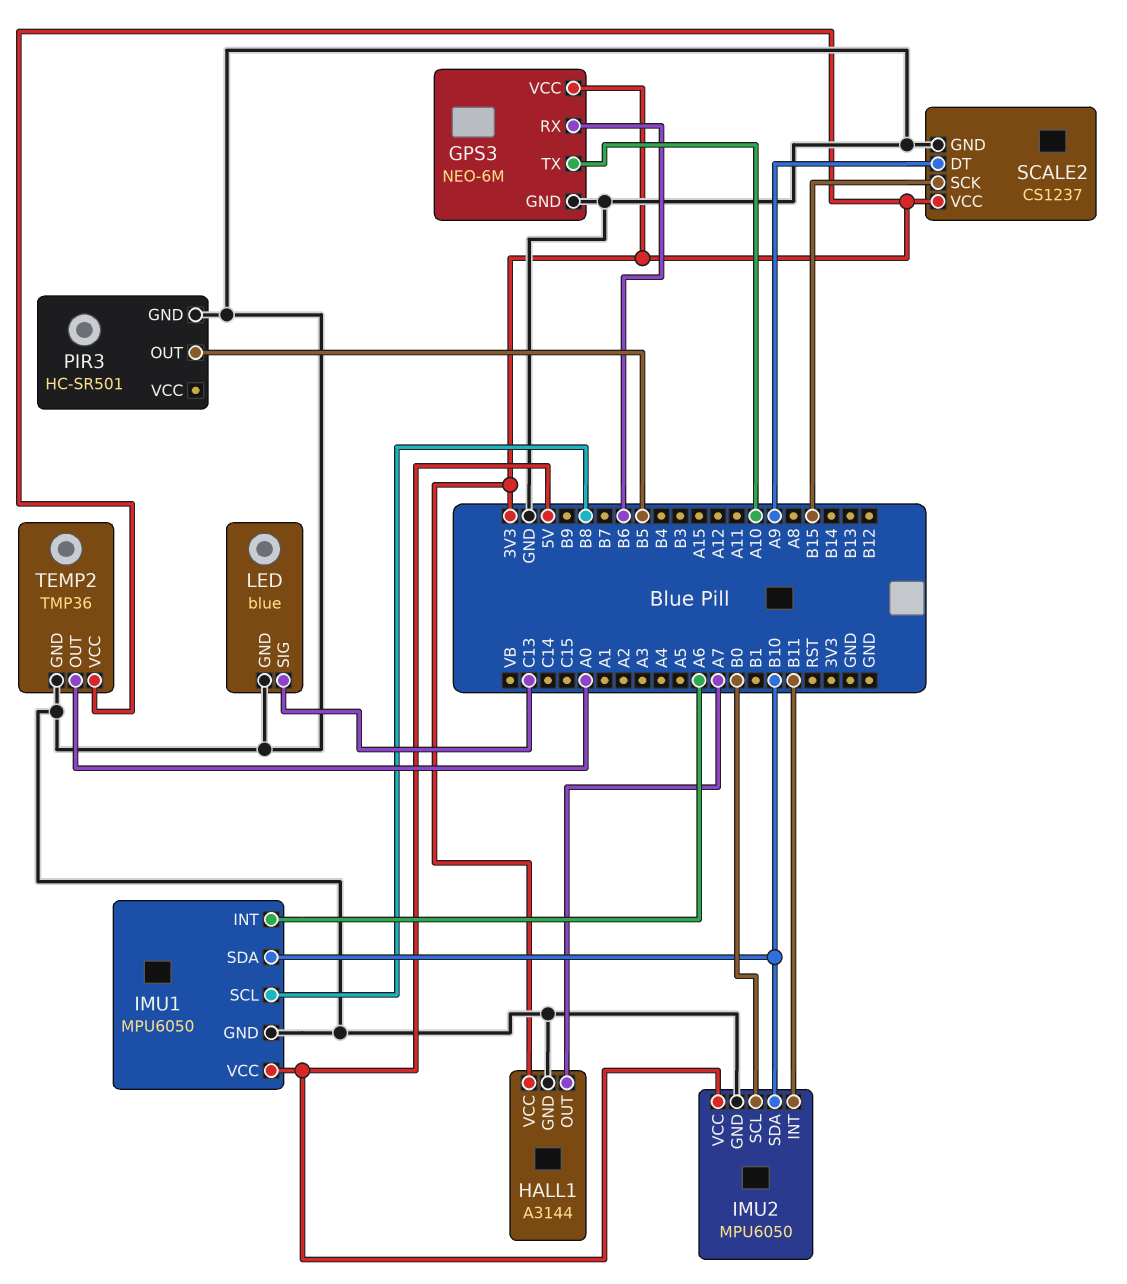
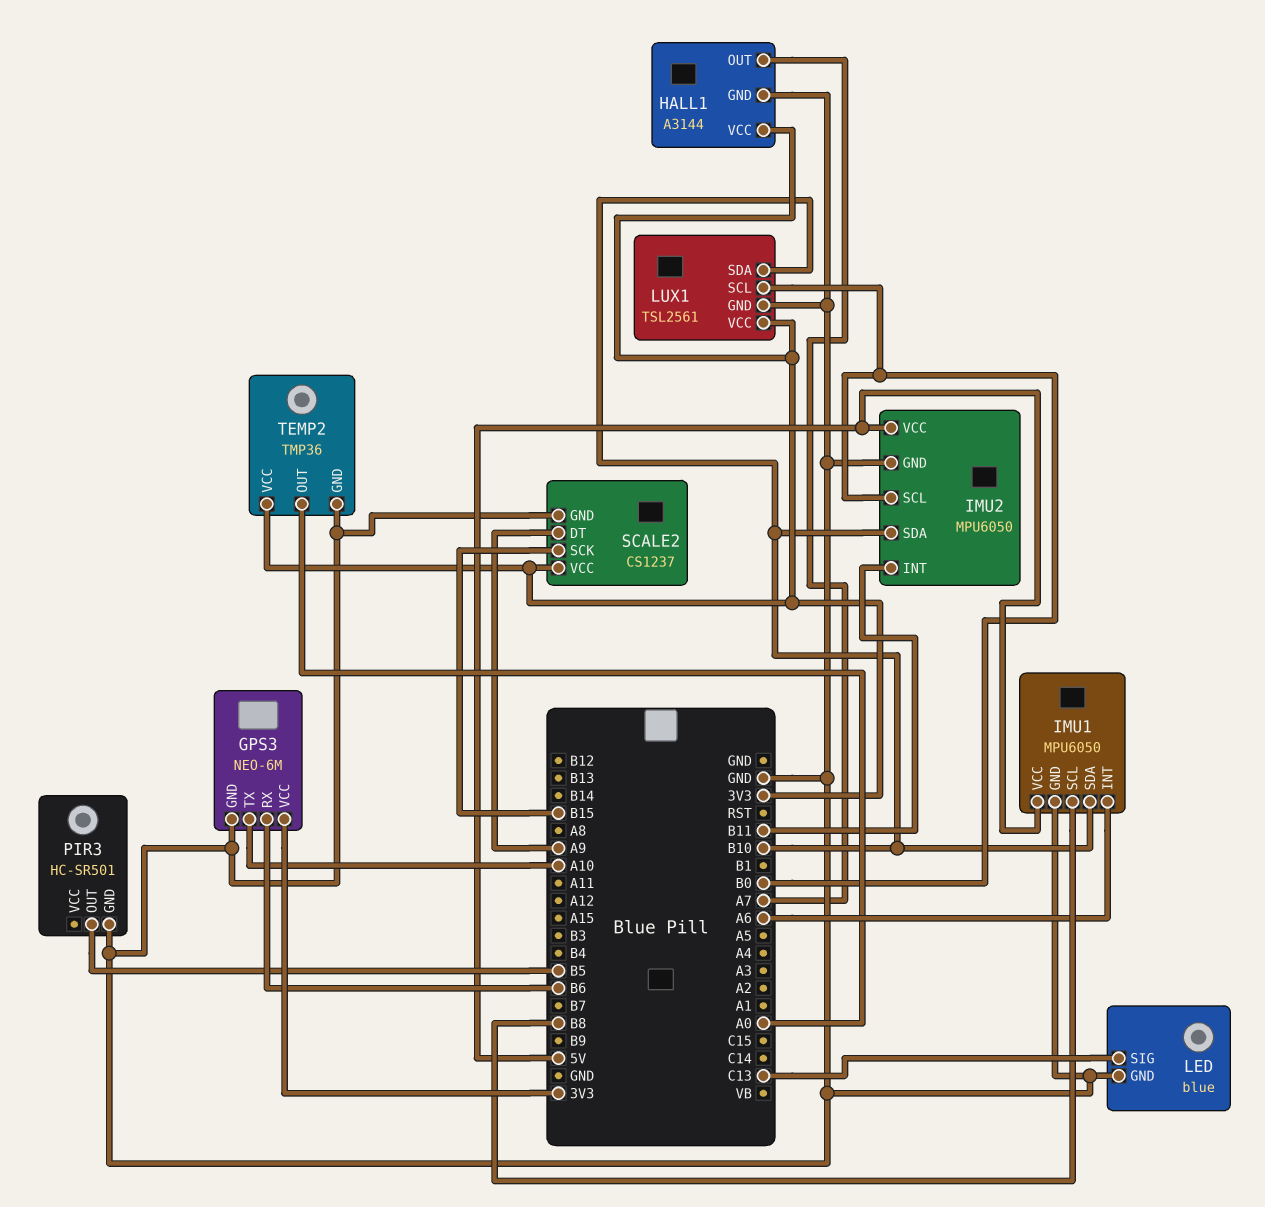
LUX1: none -> TSL2561
LUX1 pin GND: none -> GND
LUX1 pin SCL: none -> B0
LUX1 pin SDA: none -> B10
LUX1 pin VCC: none -> 3V3

